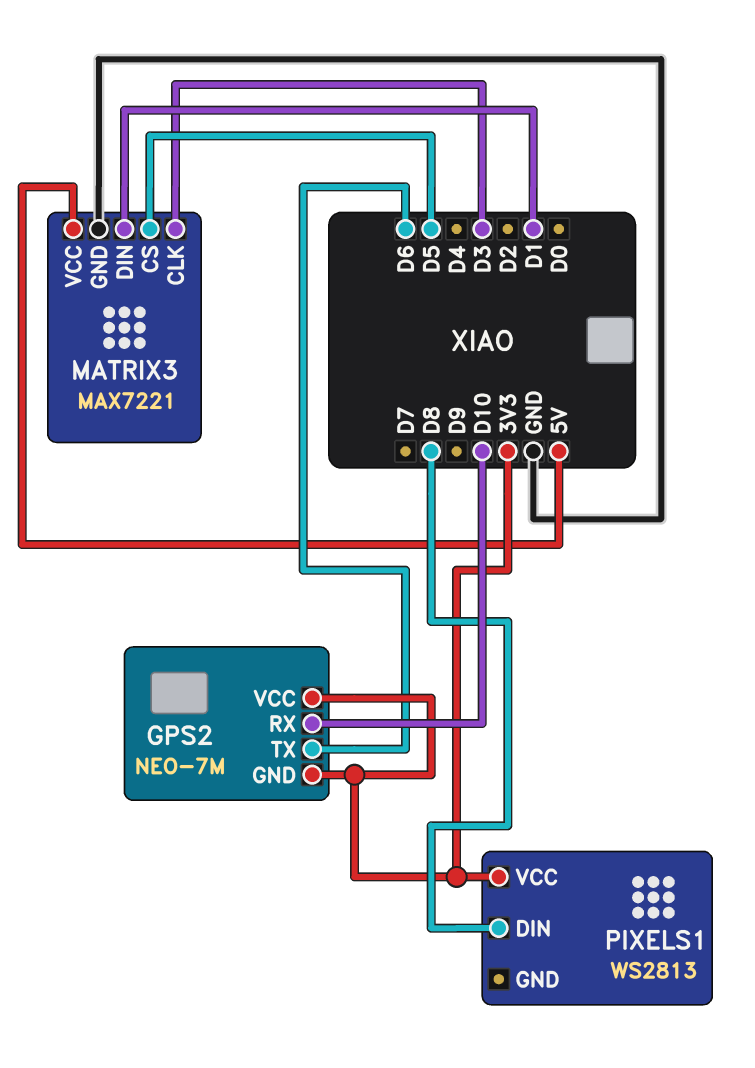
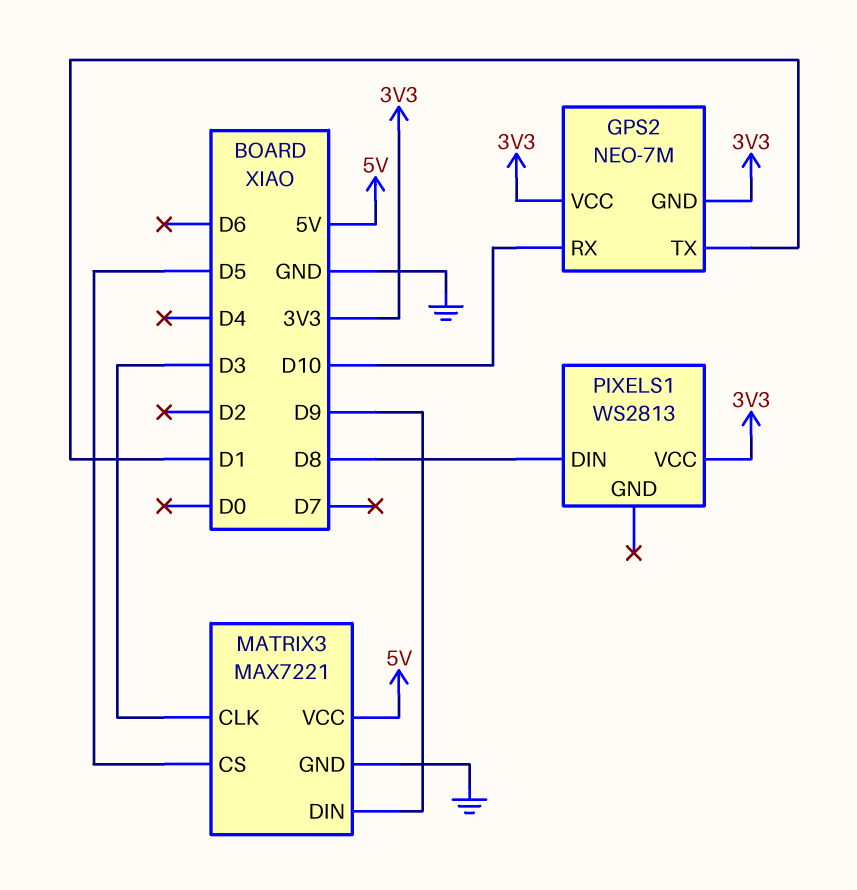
GPS2 pin TX: D6 -> D1
MATRIX3 pin DIN: D1 -> D9

